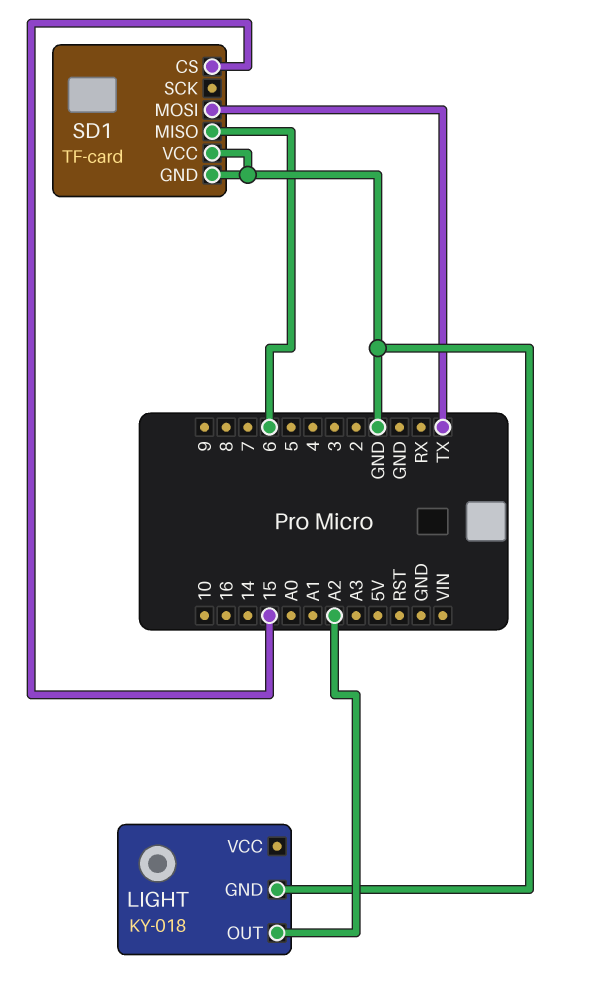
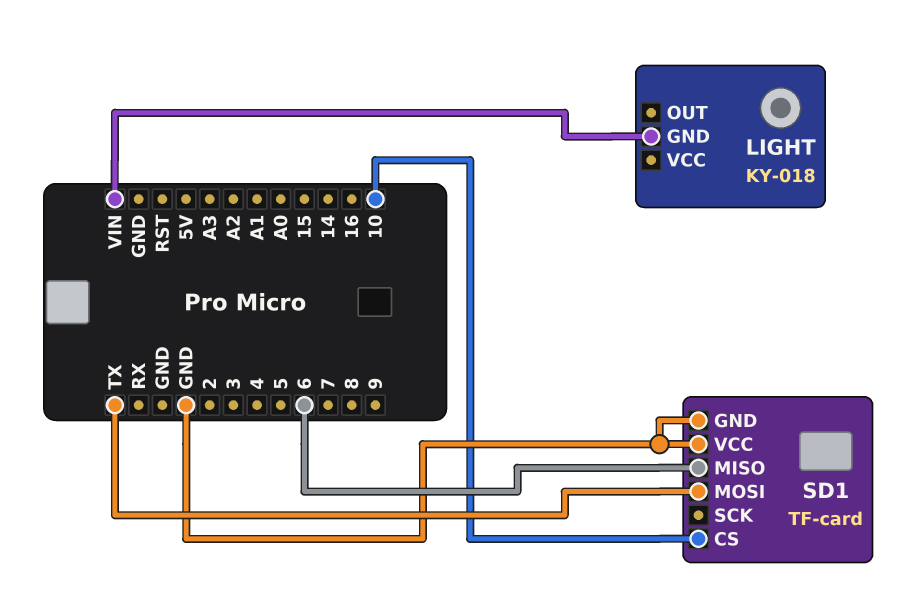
LIGHT pin GND: GND -> VIN
LIGHT pin OUT: A2 -> none
SD1 pin CS: 15 -> 10

